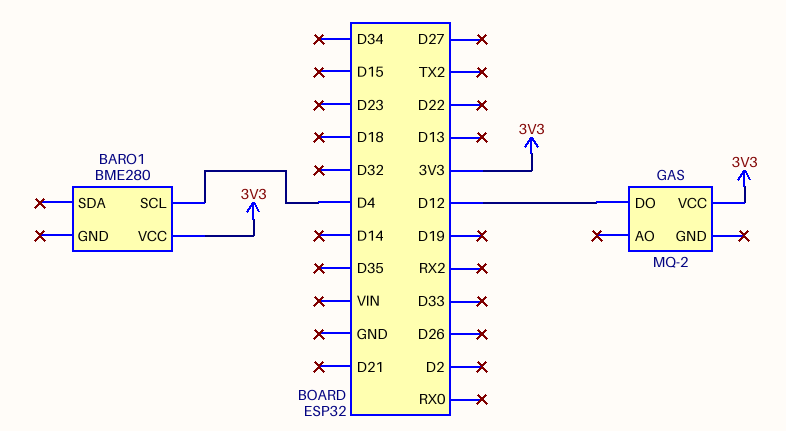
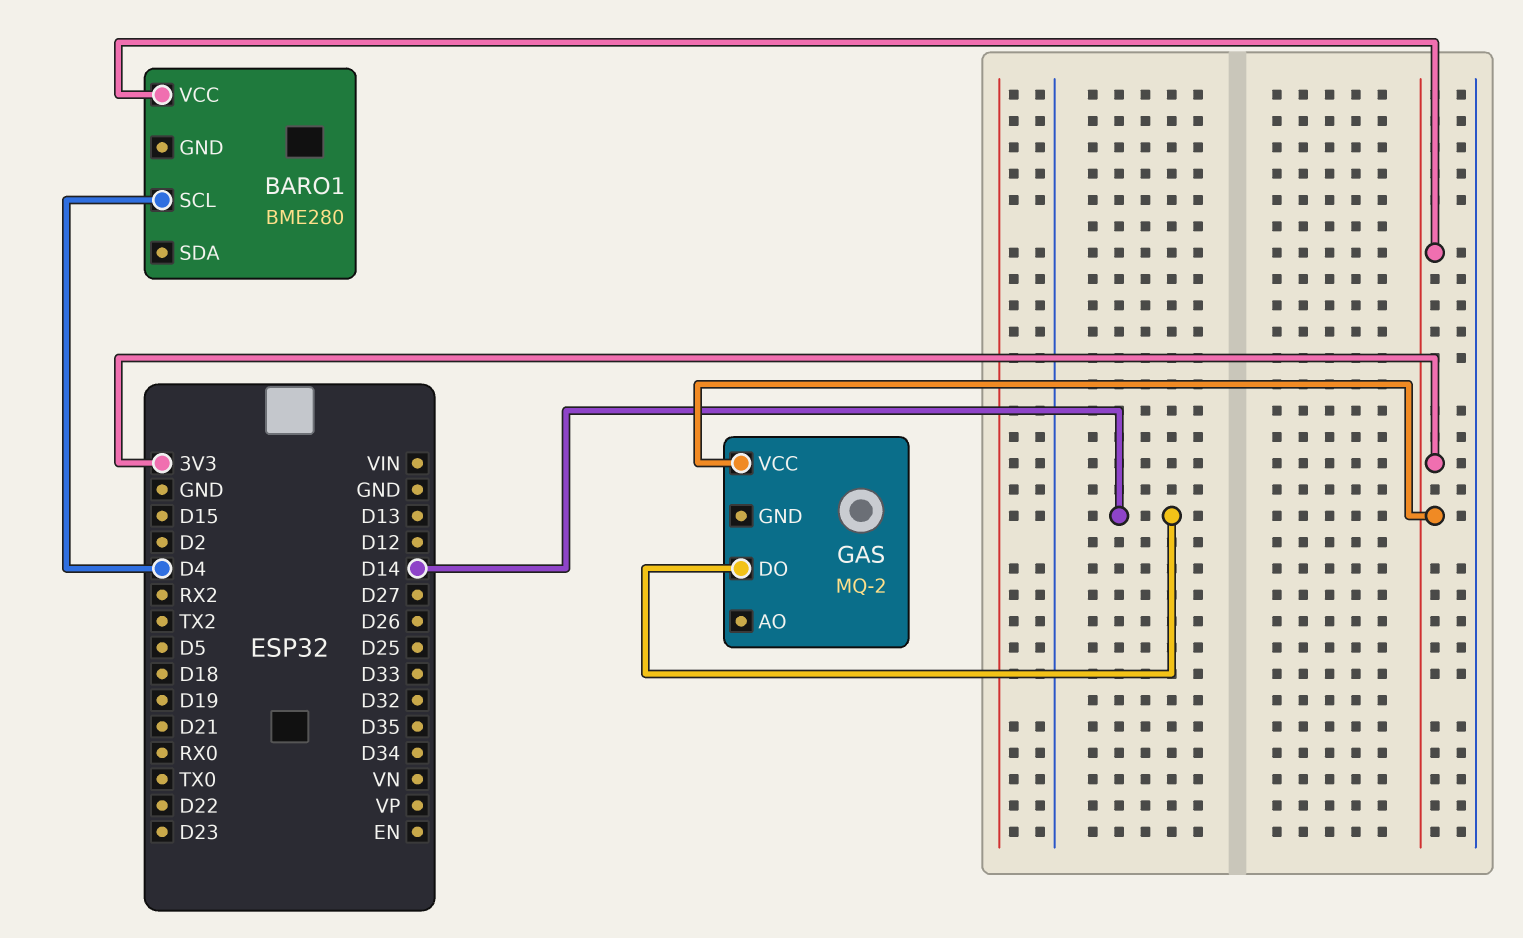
GAS pin DO: D12 -> D14

